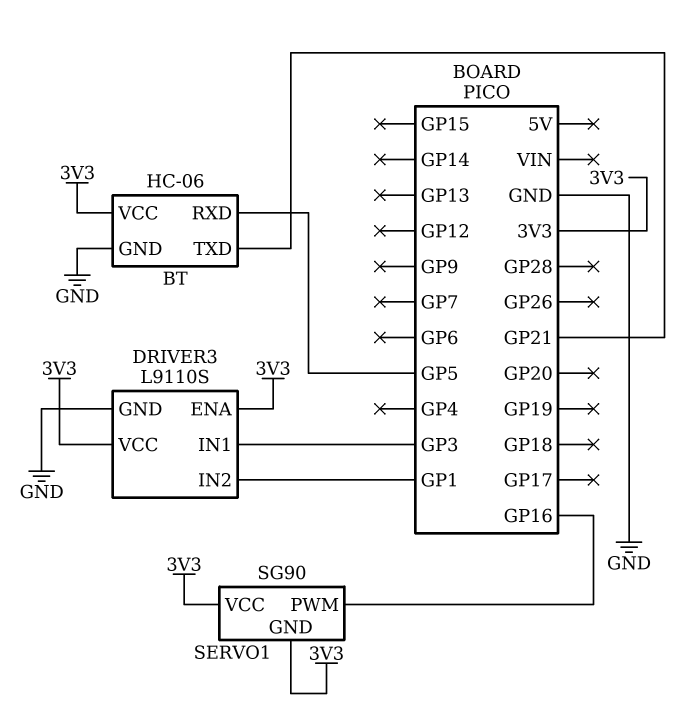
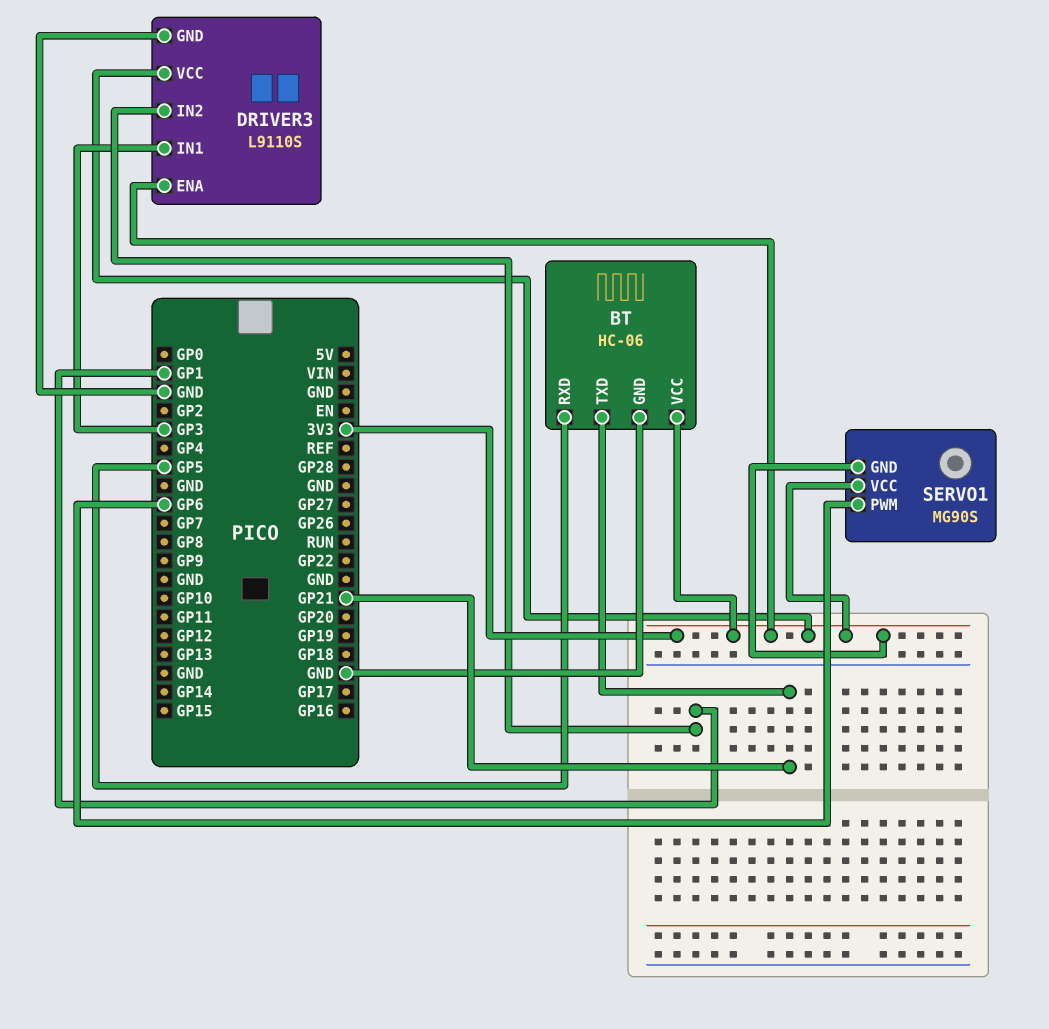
SERVO1: SG90 -> MG90S
SERVO1 pin PWM: GP16 -> GP6

